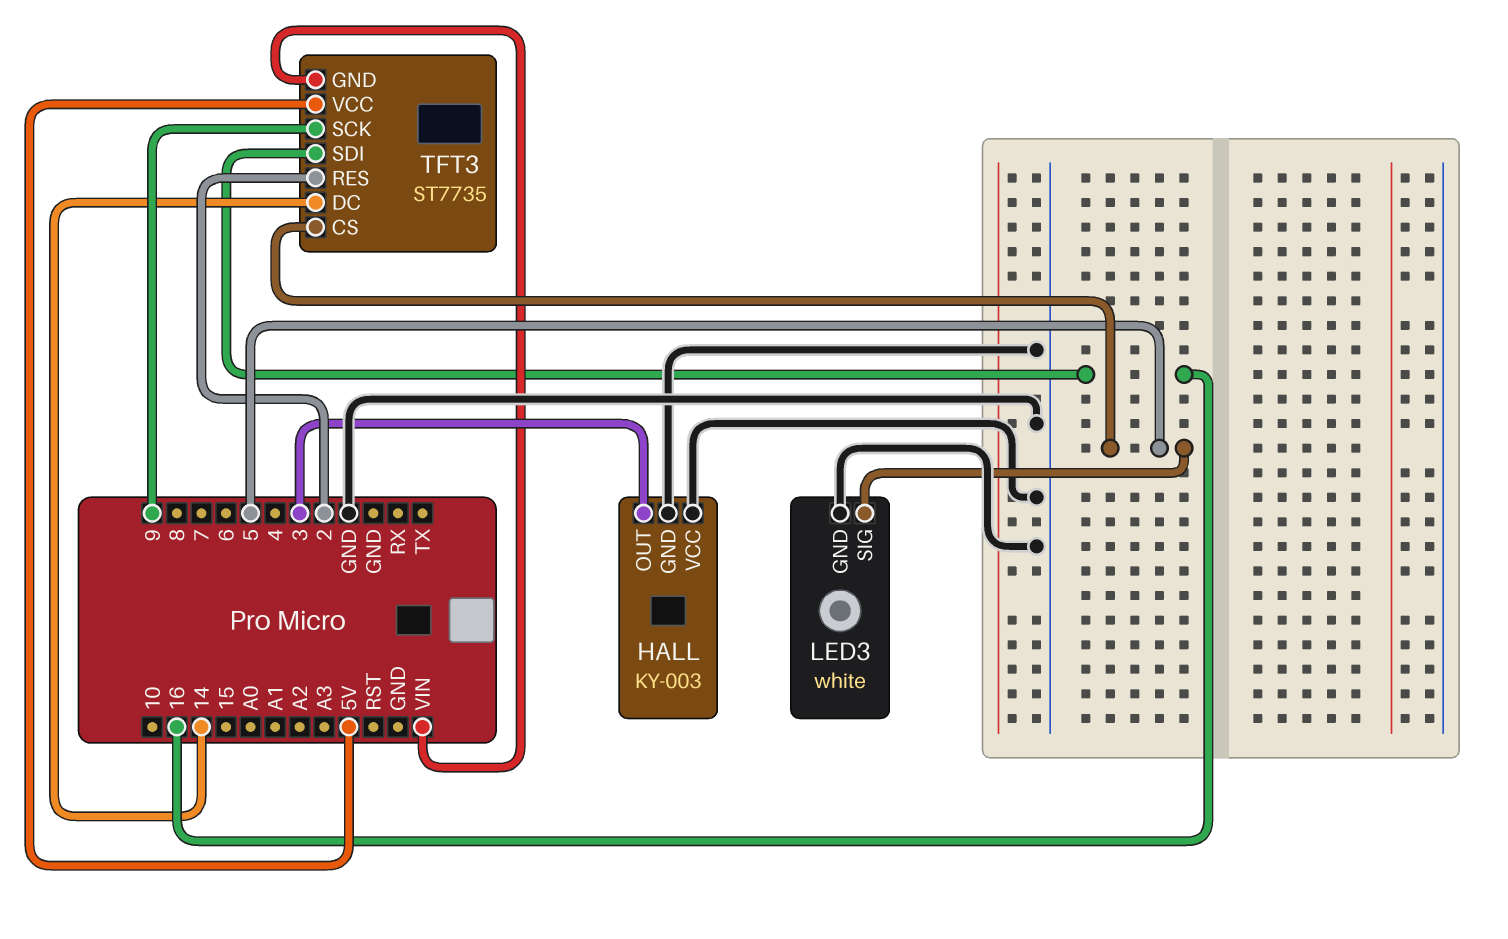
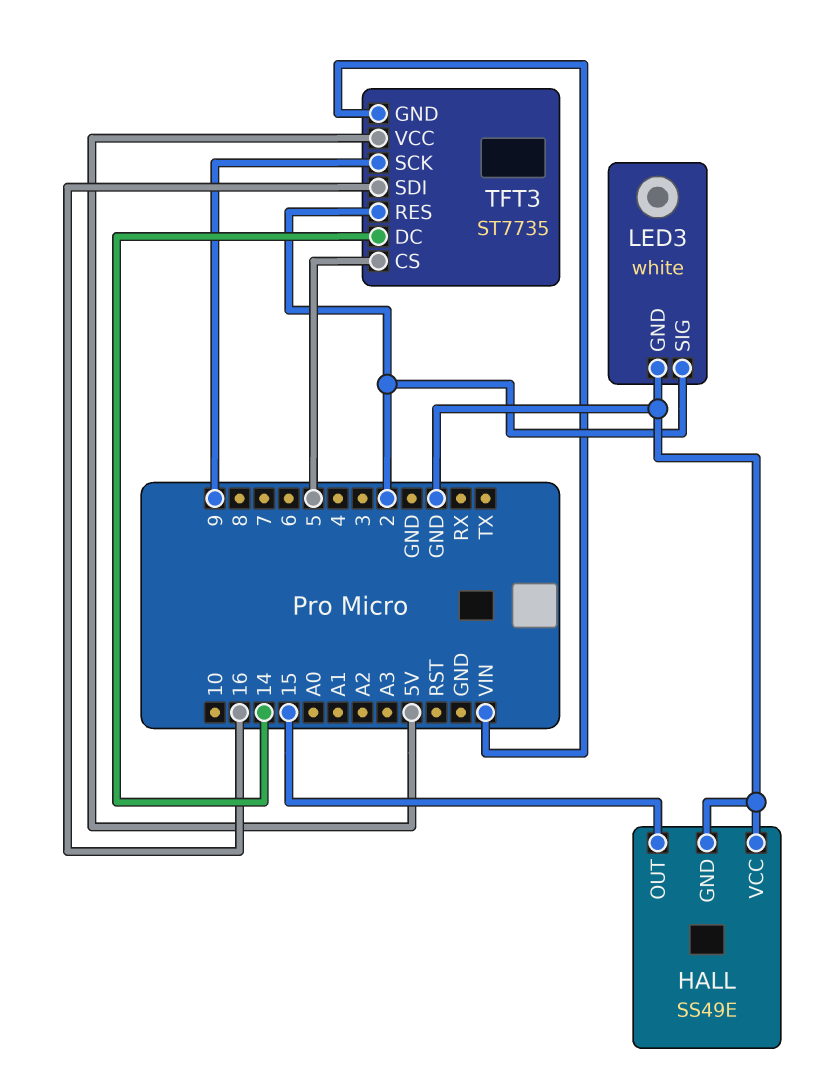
HALL: KY-003 -> SS49E
HALL pin OUT: 3 -> 15
LED3 pin SIG: 5 -> 2

